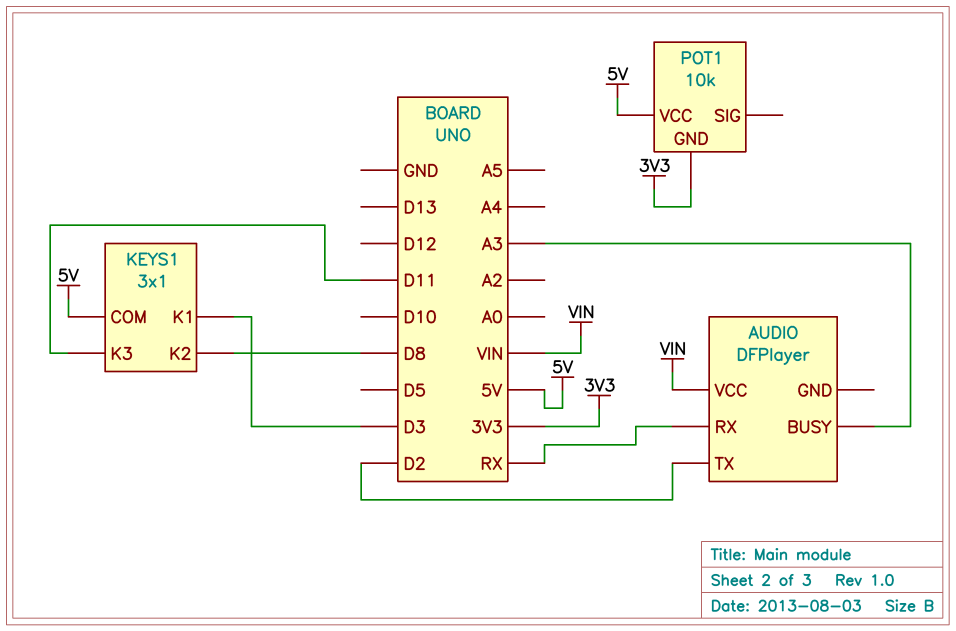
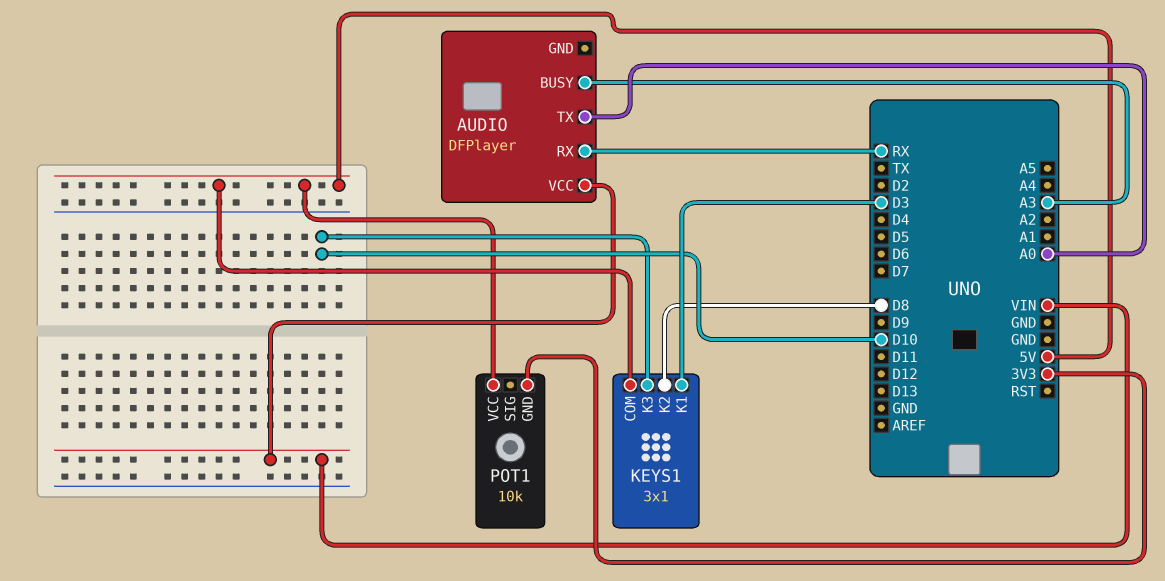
AUDIO pin TX: D2 -> A0
KEYS1 pin K3: D11 -> D10

